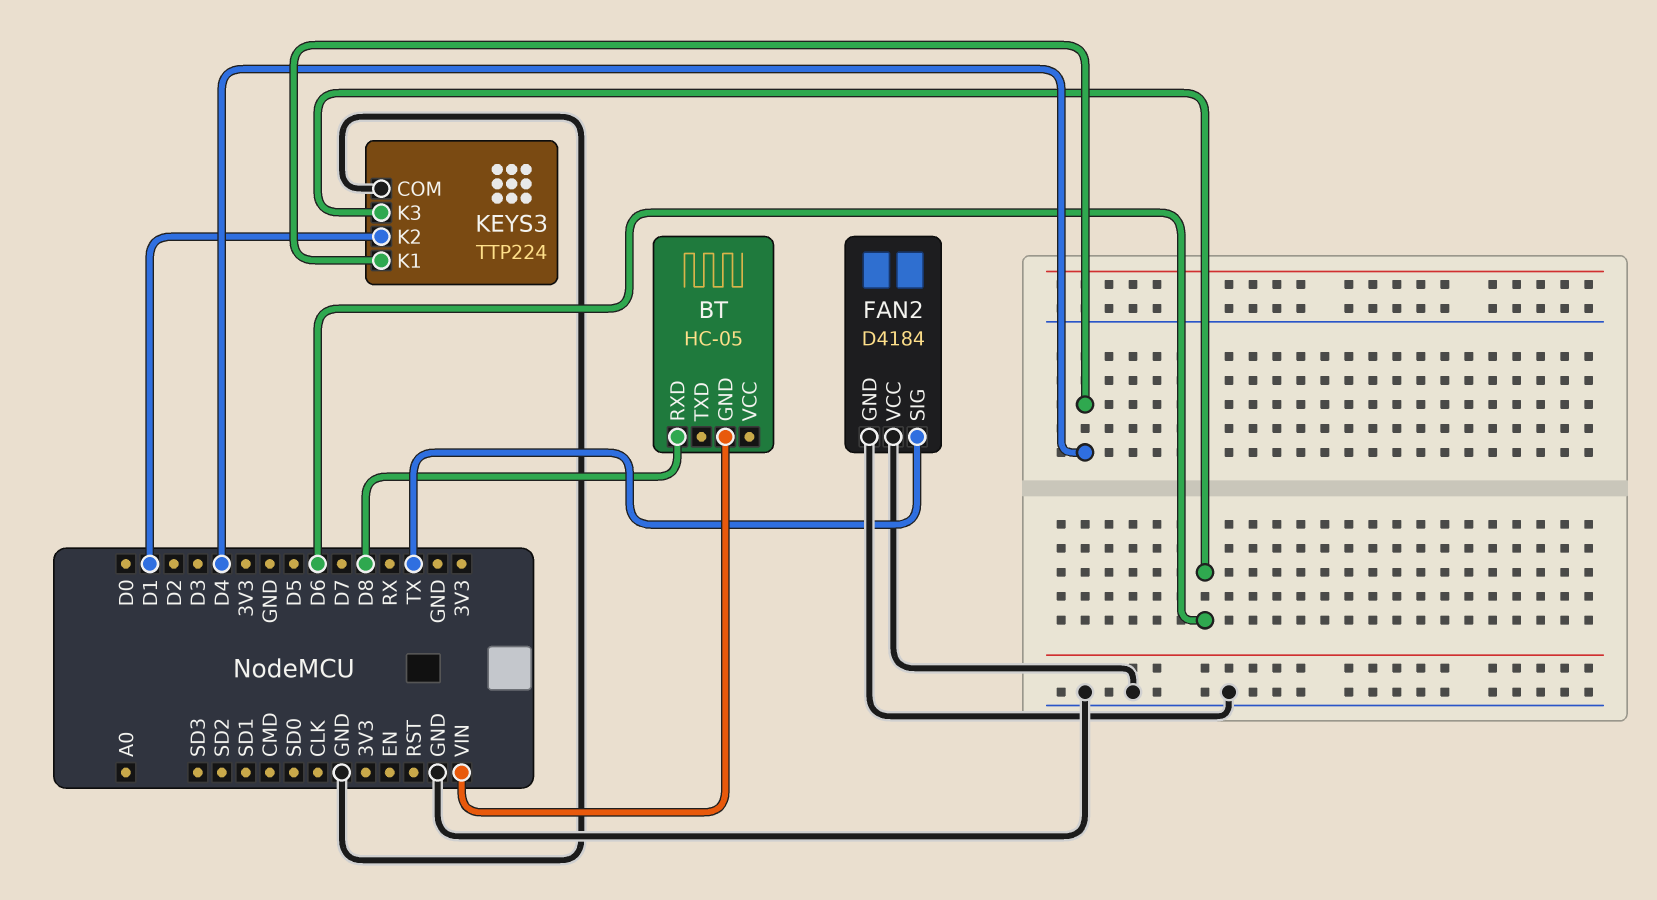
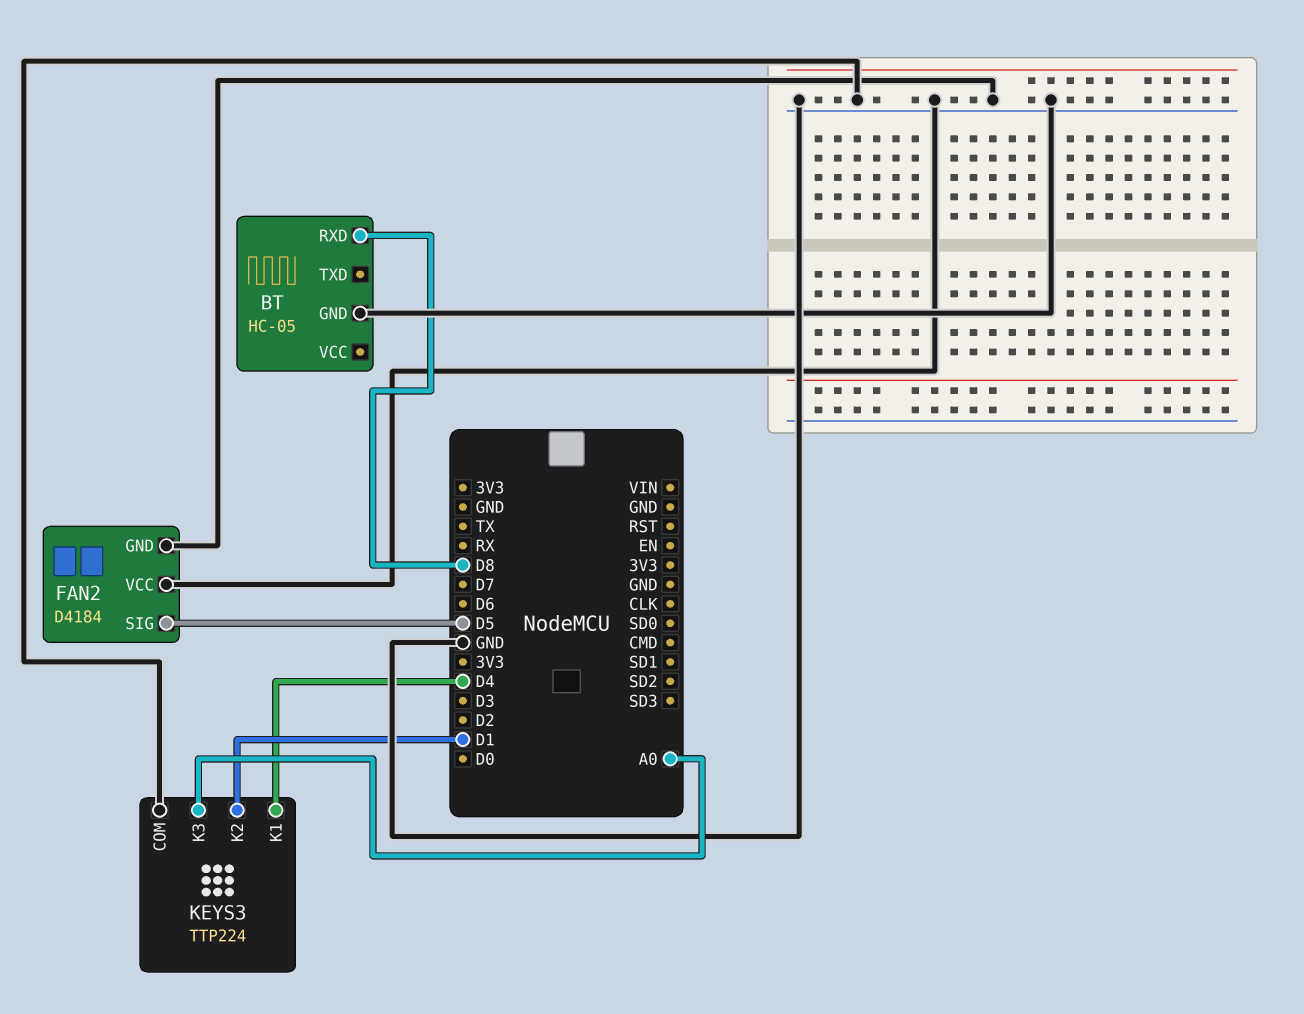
BT pin GND: VIN -> GND
FAN2 pin SIG: TX -> D5
KEYS3 pin K3: D6 -> A0

